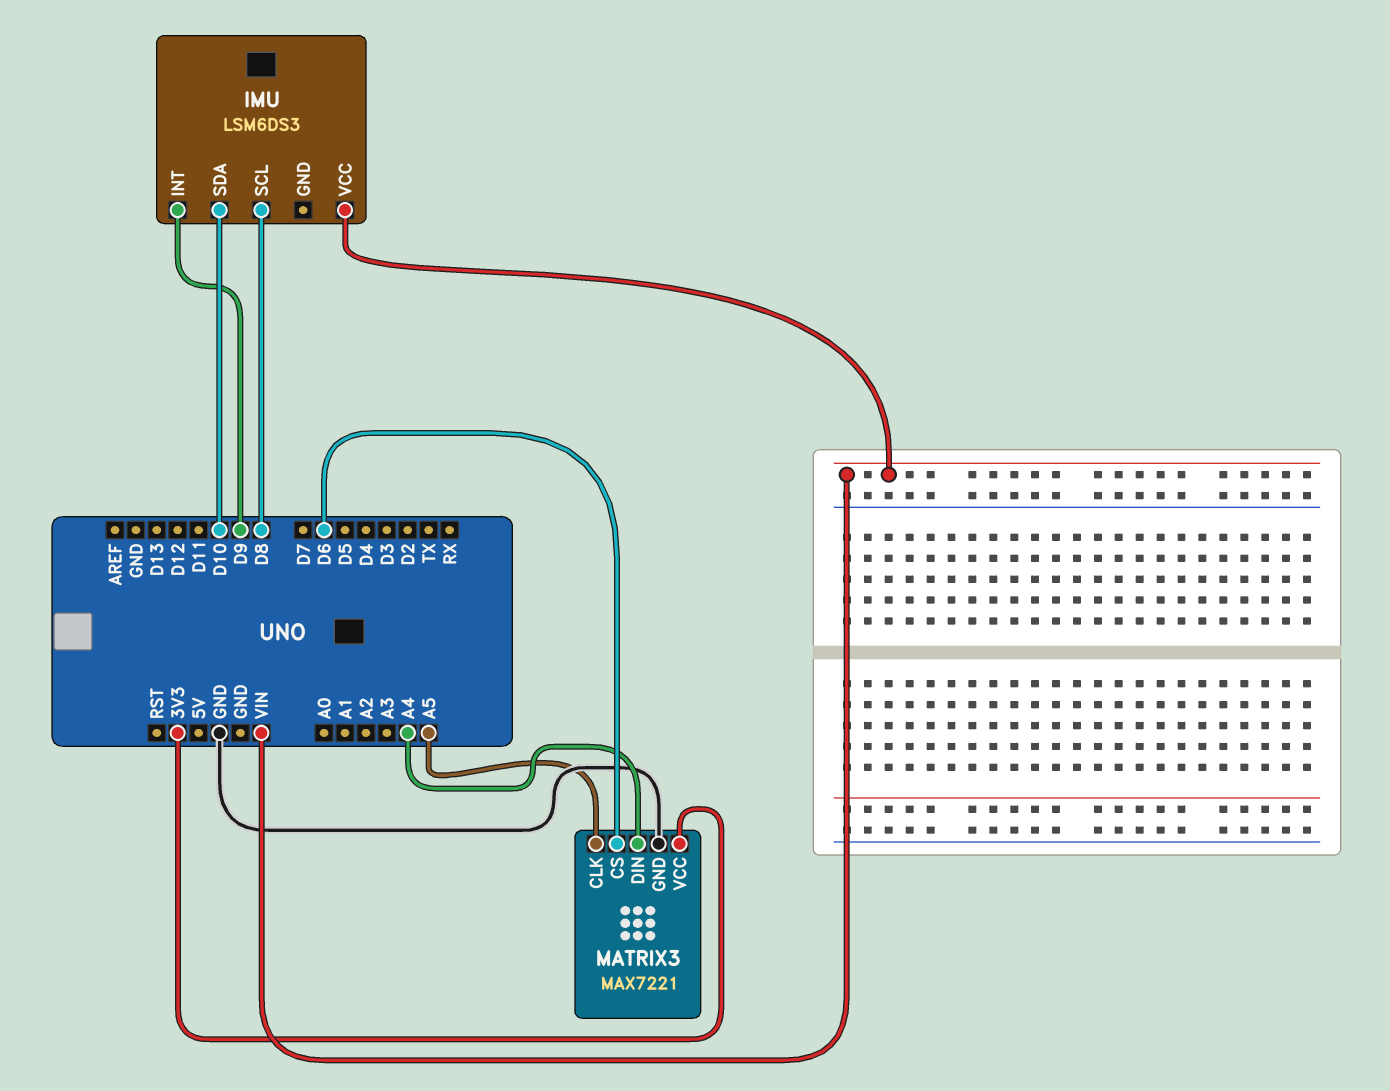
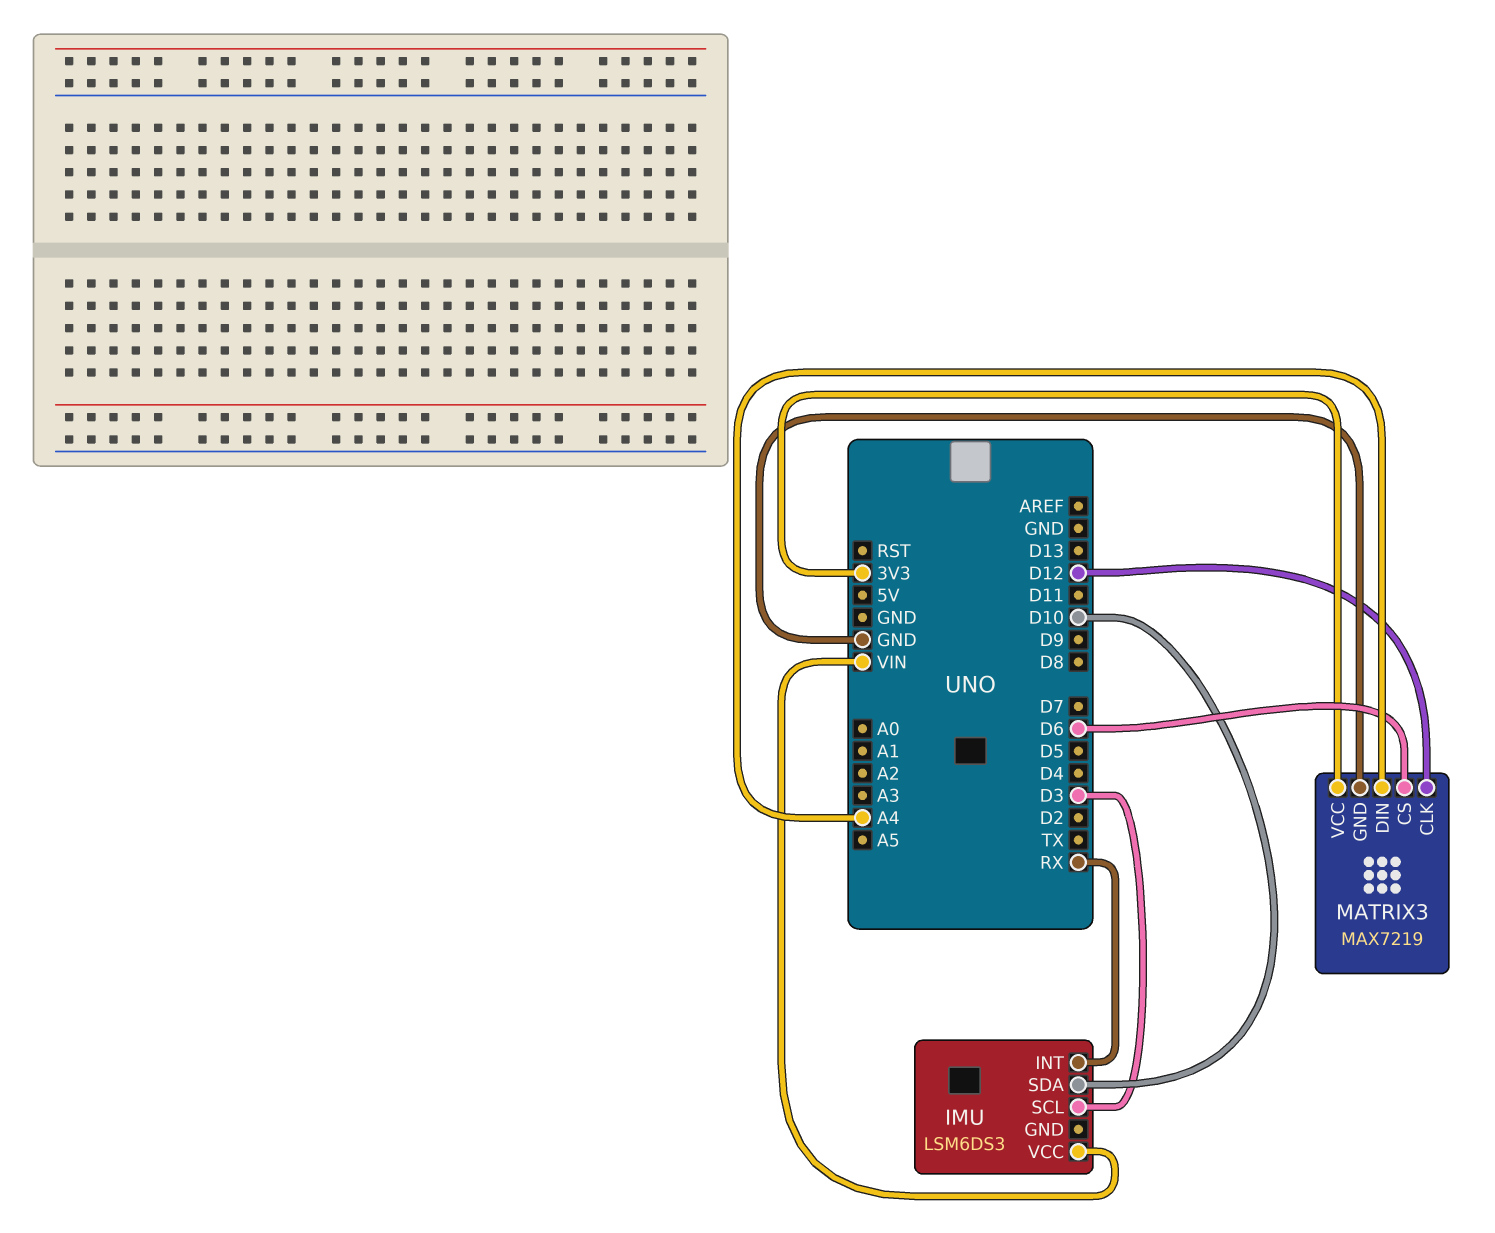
IMU pin INT: D9 -> RX
IMU pin SCL: D8 -> D3
MATRIX3: MAX7221 -> MAX7219
MATRIX3 pin CLK: A5 -> D12

